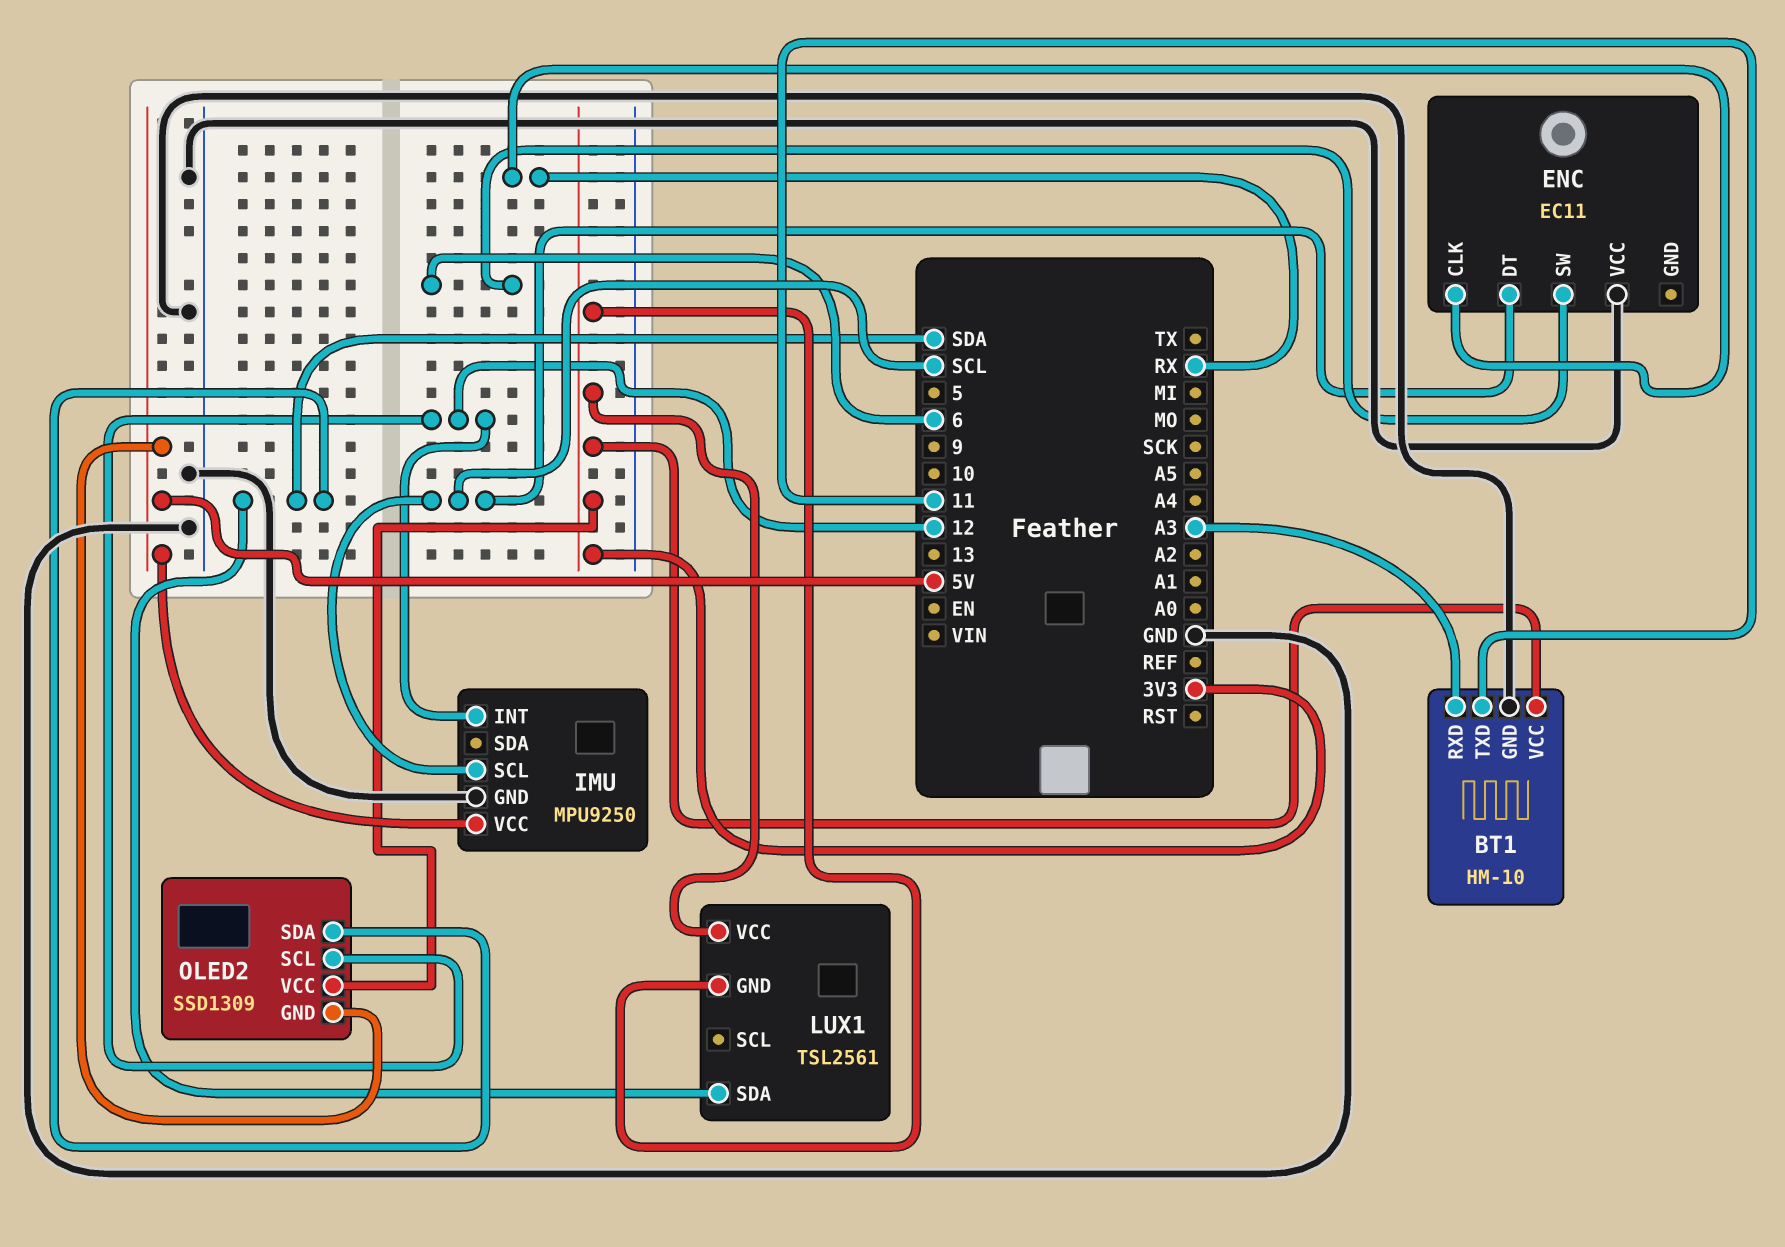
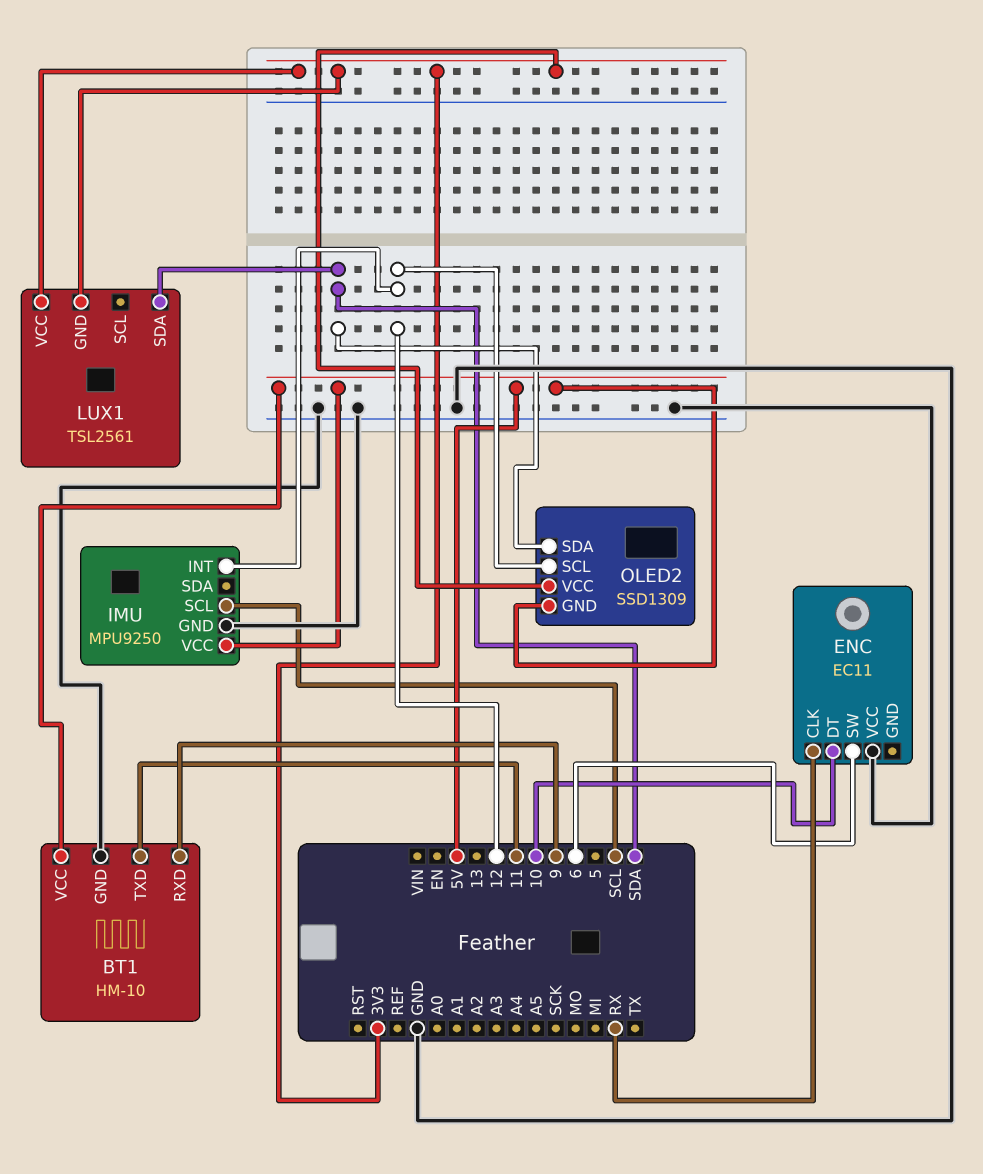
BT1 pin RXD: A3 -> 9
BT1 pin VCC: 3V3 -> 5V
ENC pin DT: SCL -> 10

